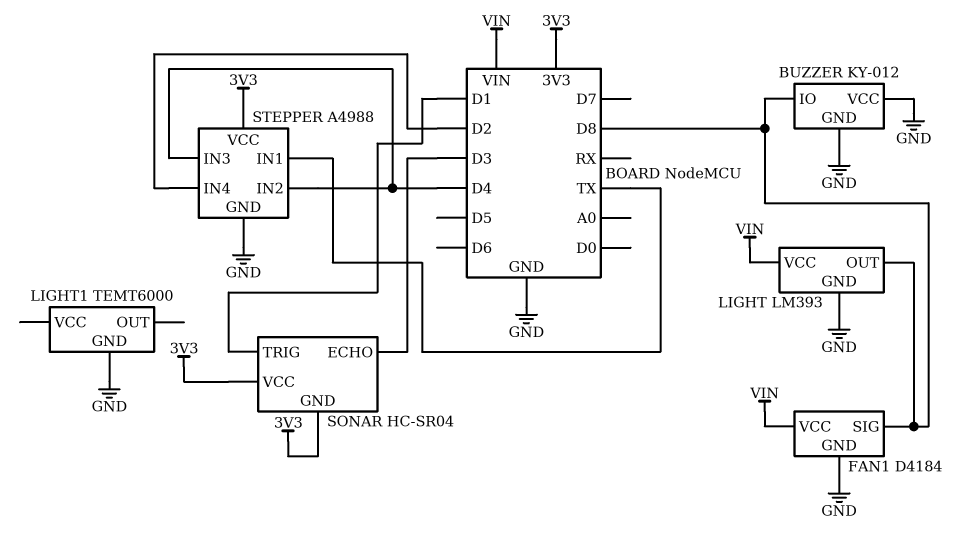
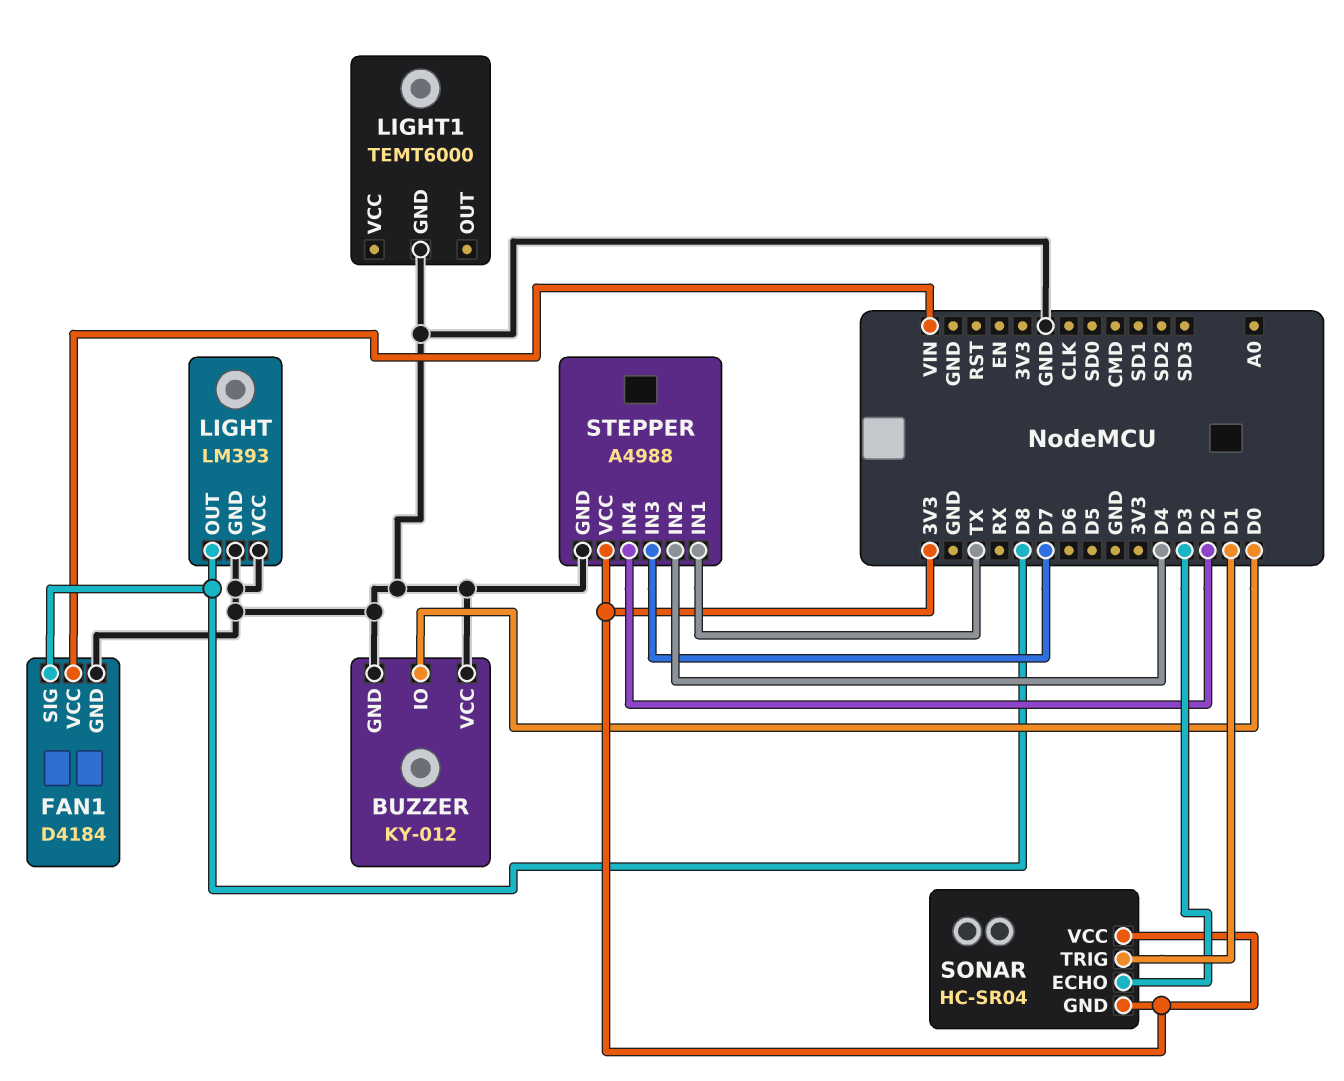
BUZZER pin IO: D8 -> D0
LIGHT pin VCC: VIN -> GND
STEPPER pin IN3: D4 -> D7

